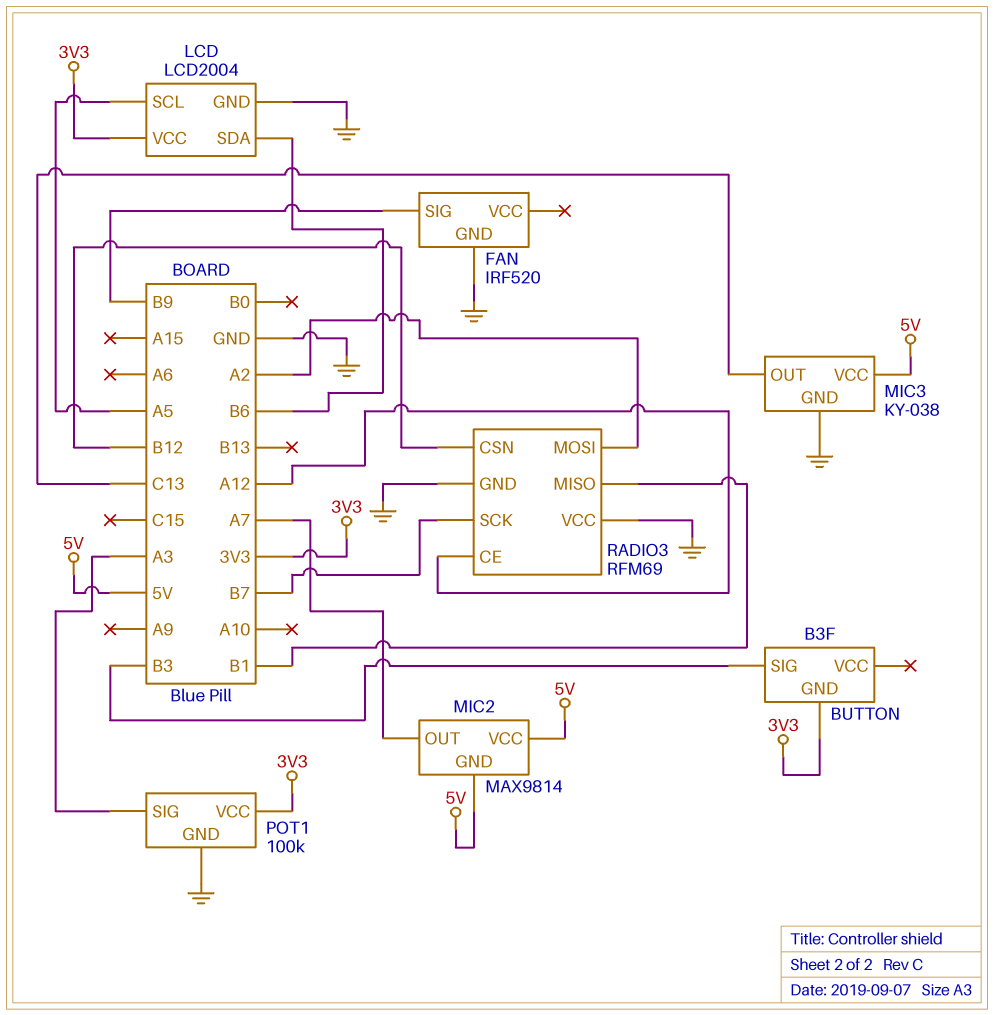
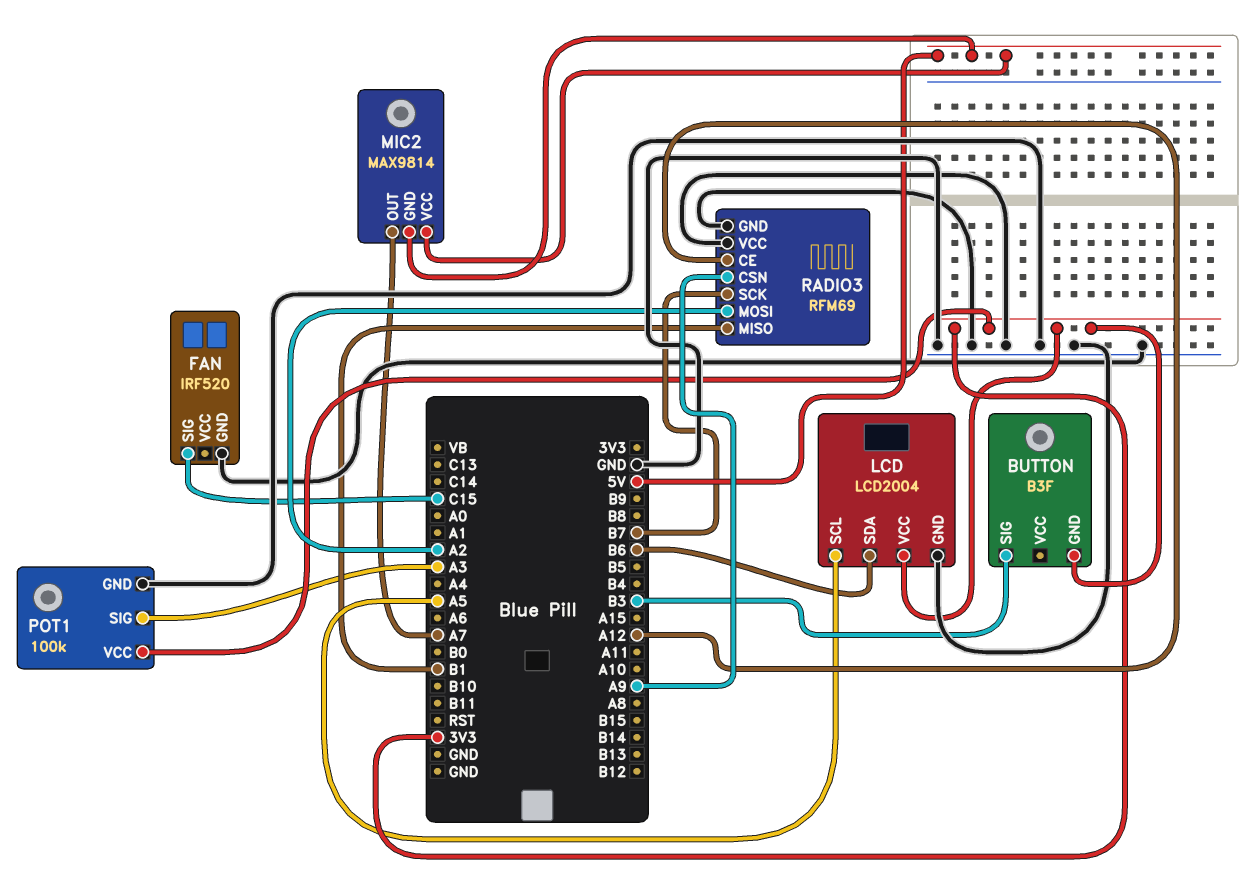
FAN pin SIG: B9 -> C15
MIC3: KY-038 -> none
MIC3 pin GND: GND -> none
MIC3 pin OUT: C13 -> none
MIC3 pin VCC: 5V -> none
RADIO3 pin CSN: B12 -> A9

